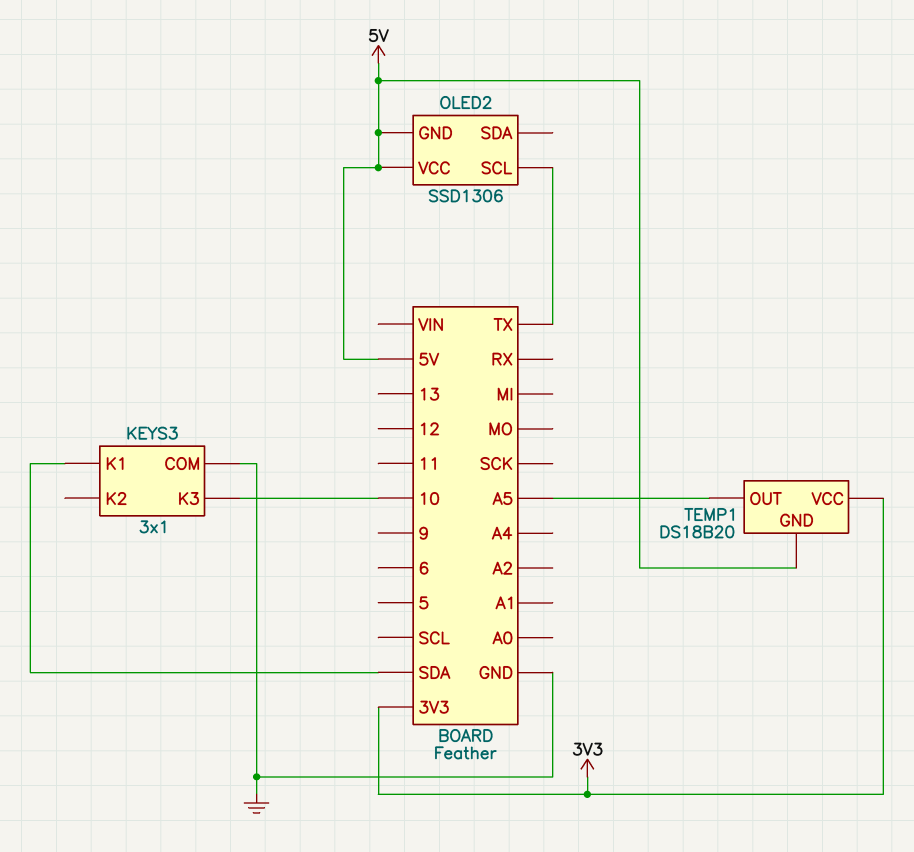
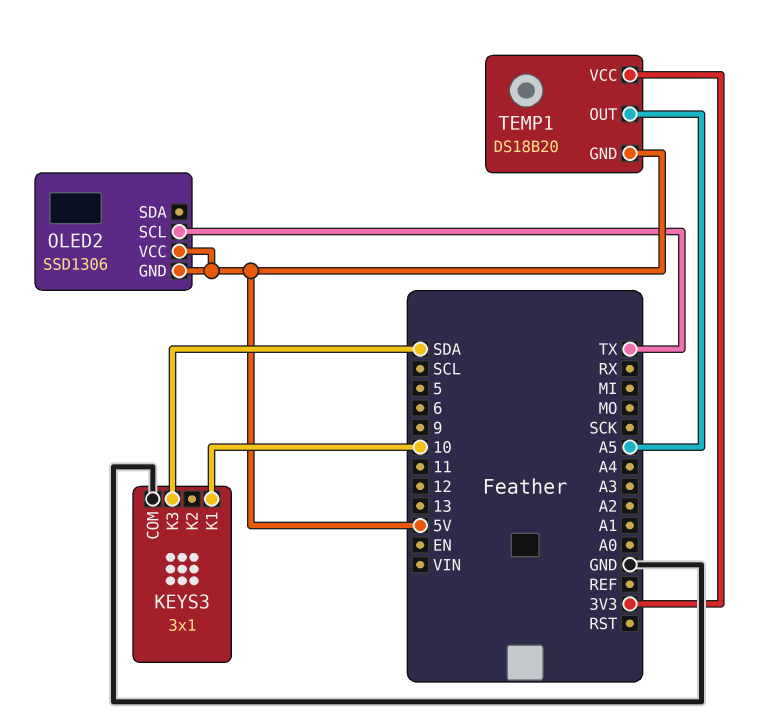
KEYS3 pin K1: SDA -> 10
KEYS3 pin K3: 10 -> SDA

